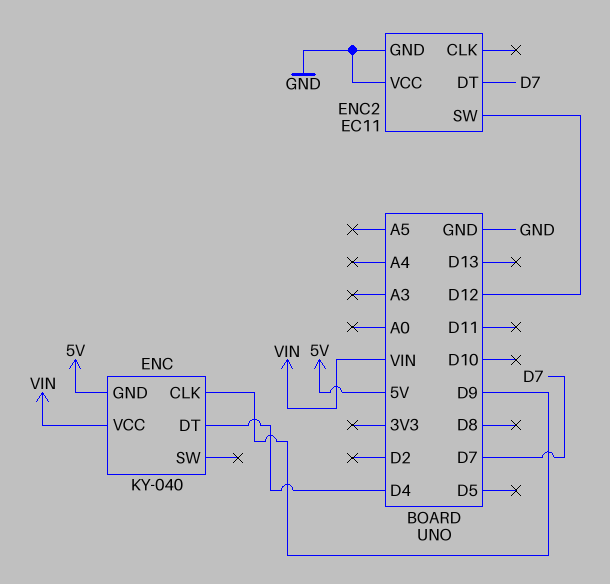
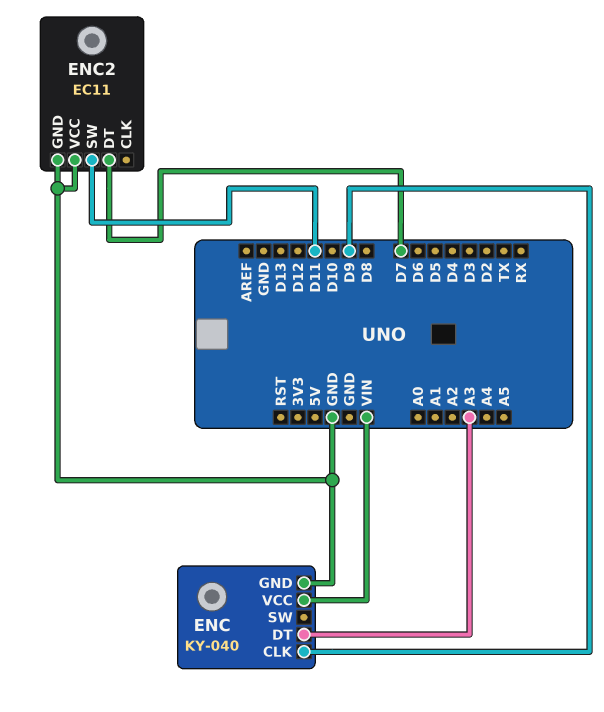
ENC pin DT: D4 -> A3
ENC pin GND: 5V -> GND
ENC2 pin SW: D12 -> D11

